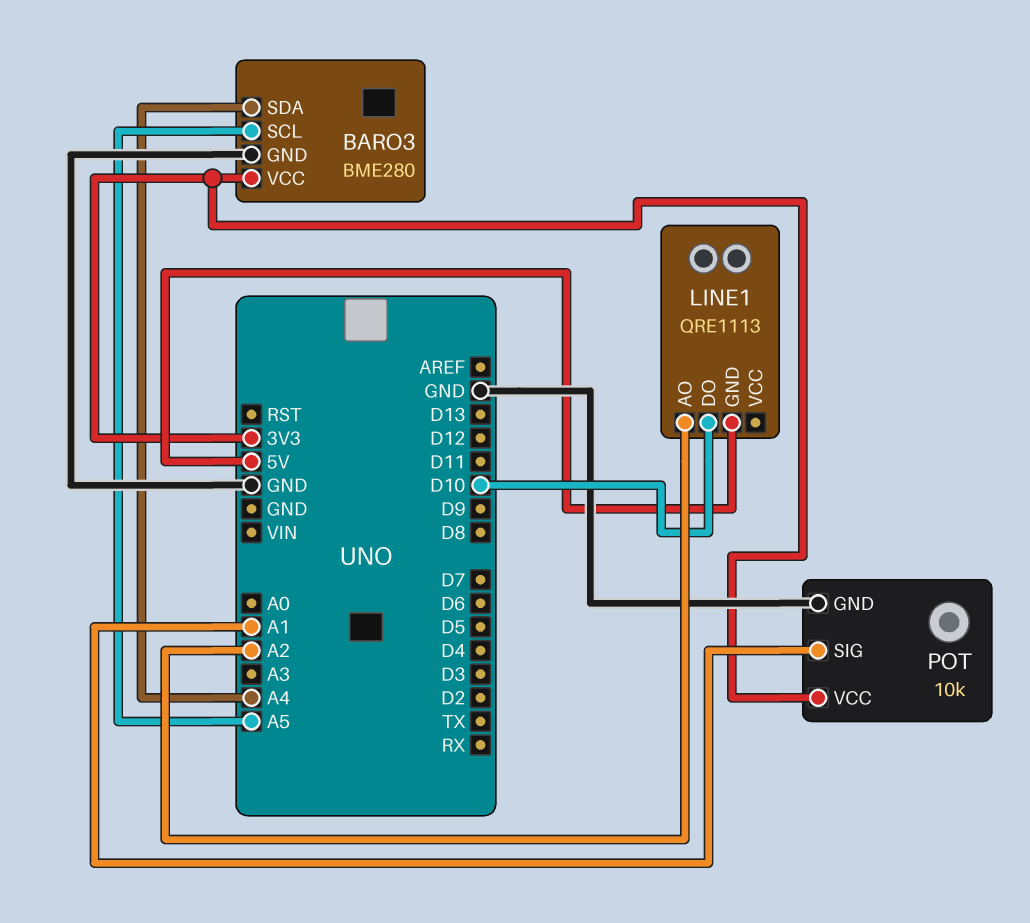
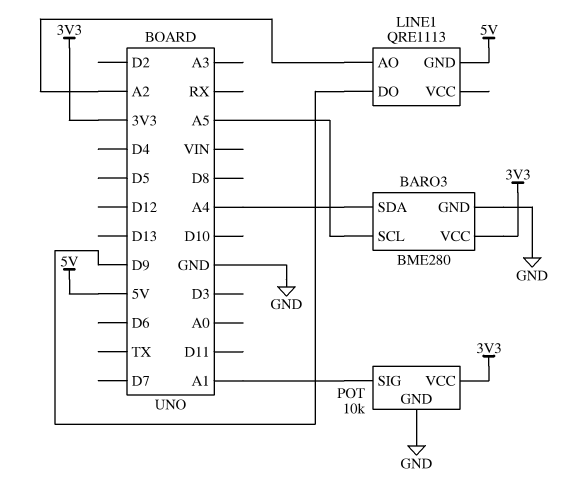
LINE1 pin DO: D10 -> D9

